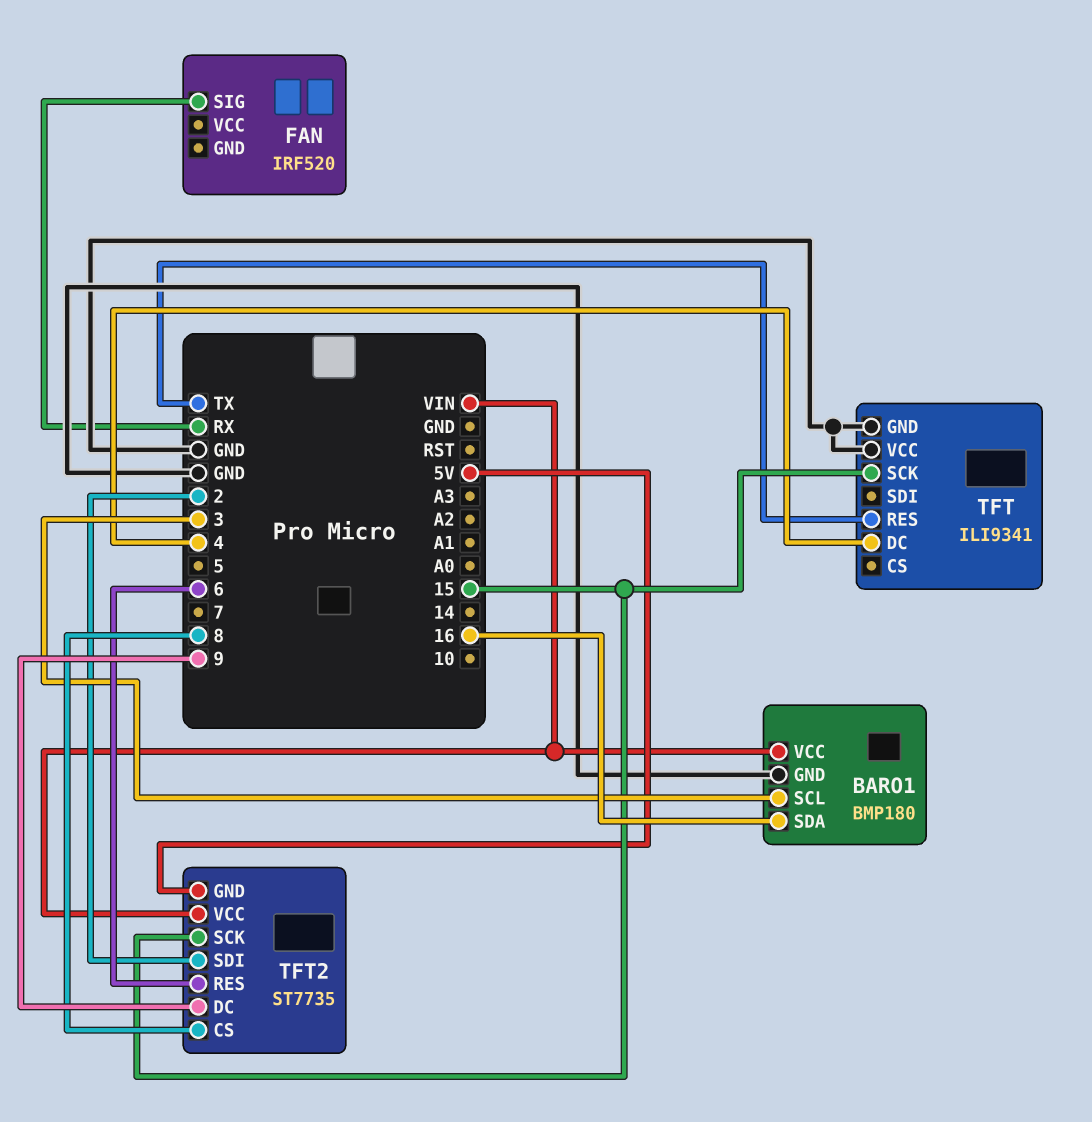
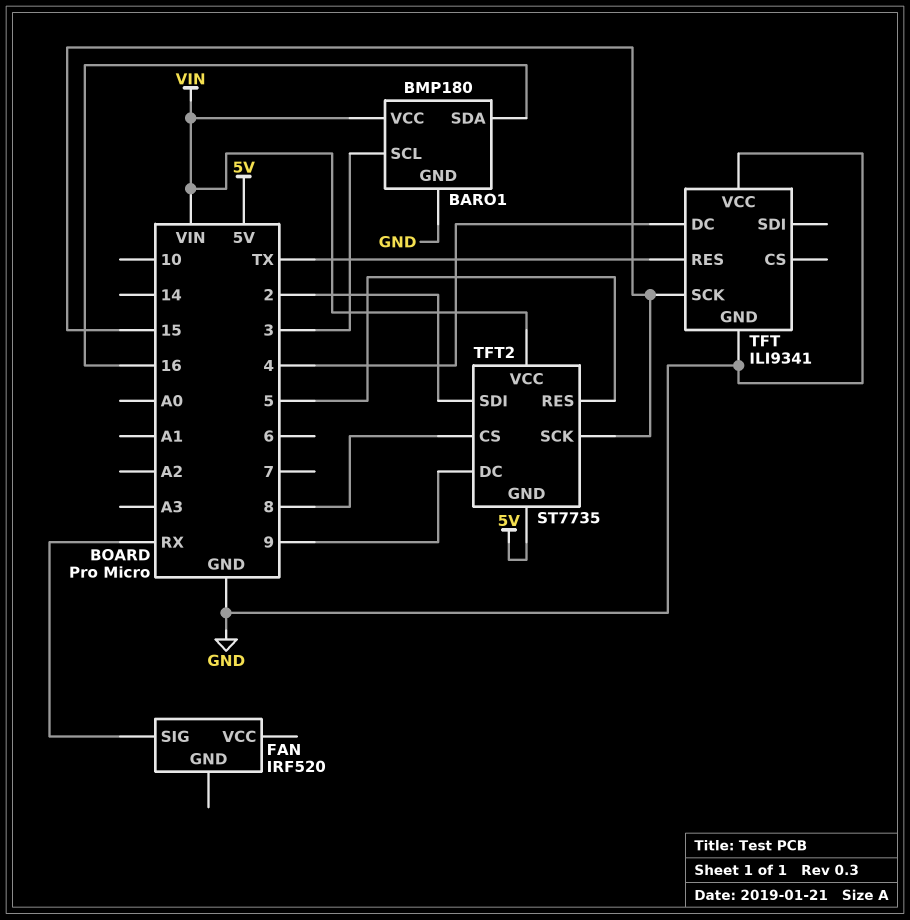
TFT2 pin RES: 6 -> 5

